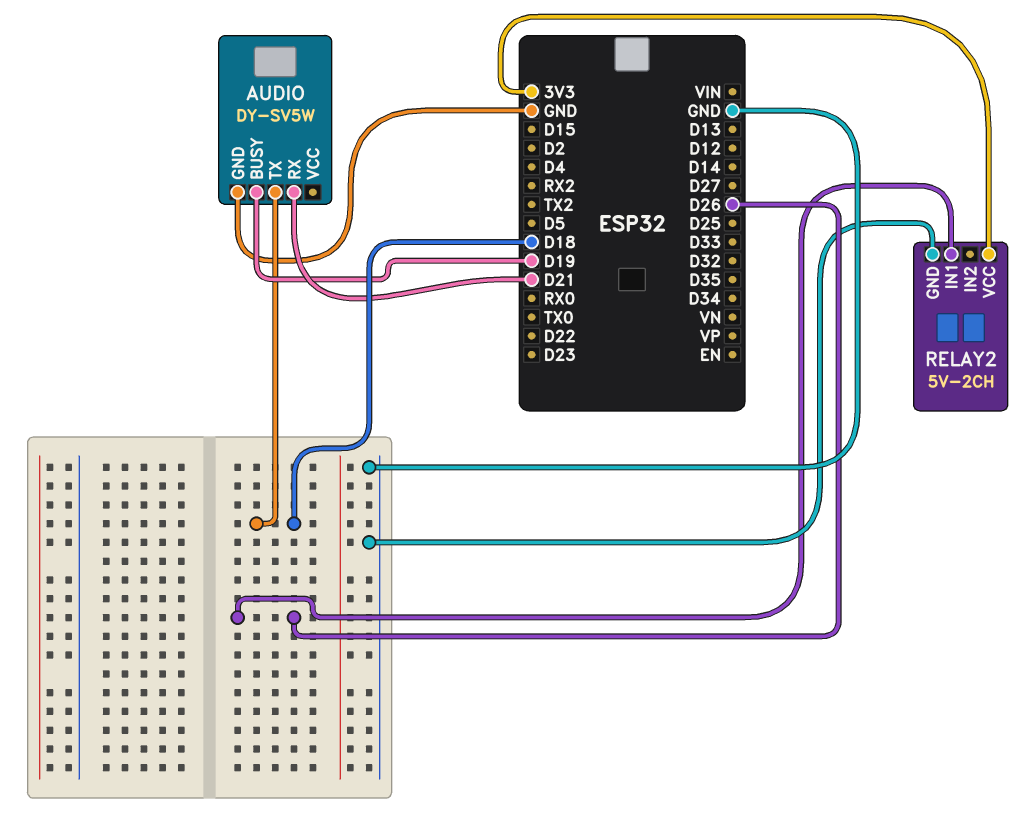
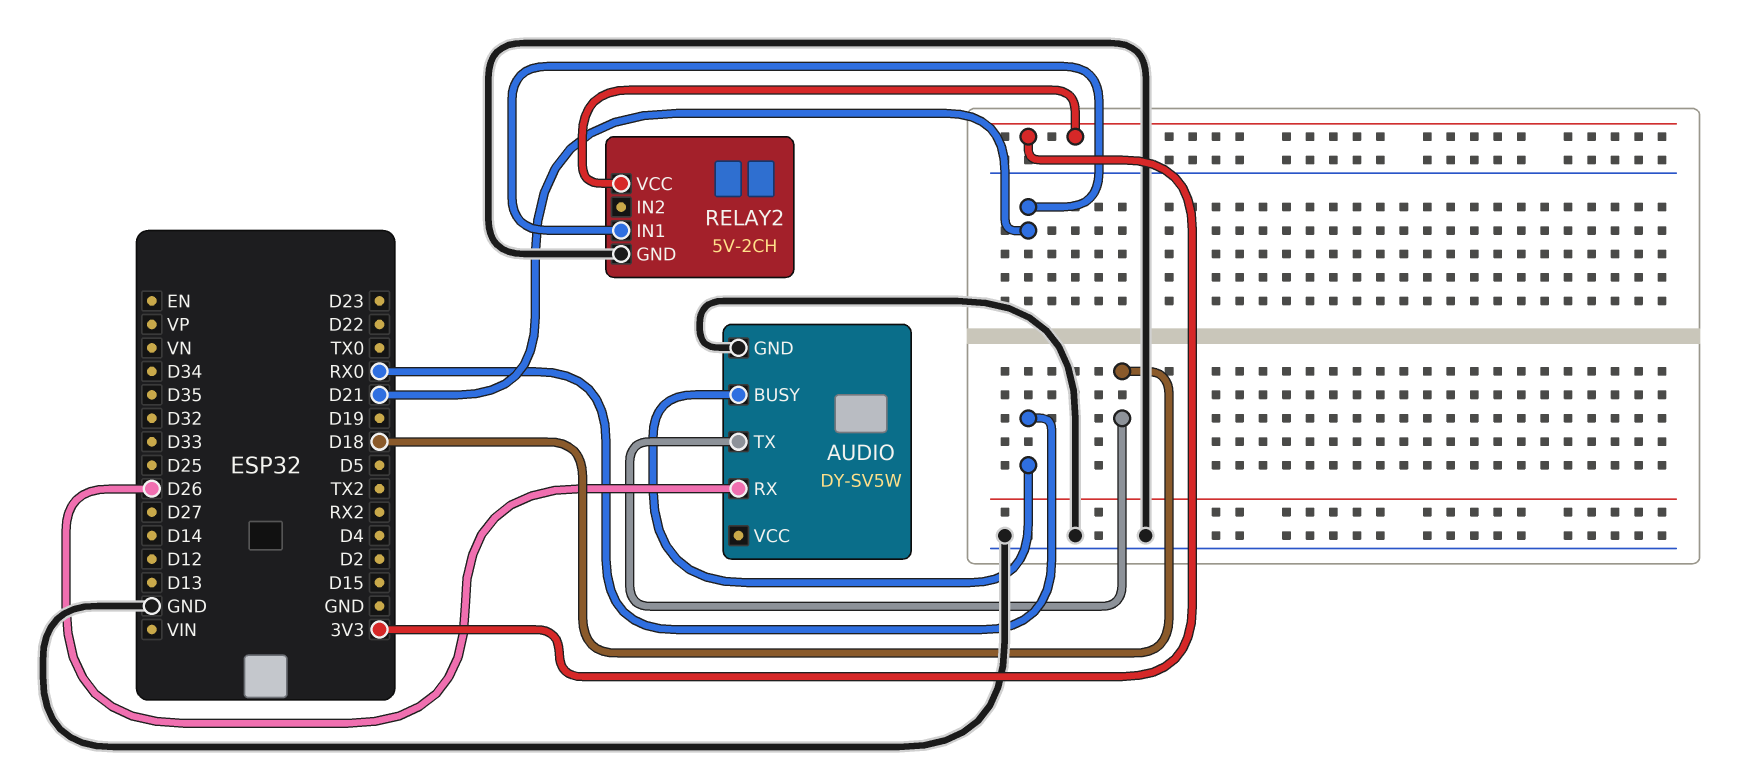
AUDIO pin BUSY: D19 -> RX0
AUDIO pin RX: D21 -> D26
RELAY2 pin IN1: D26 -> D21

